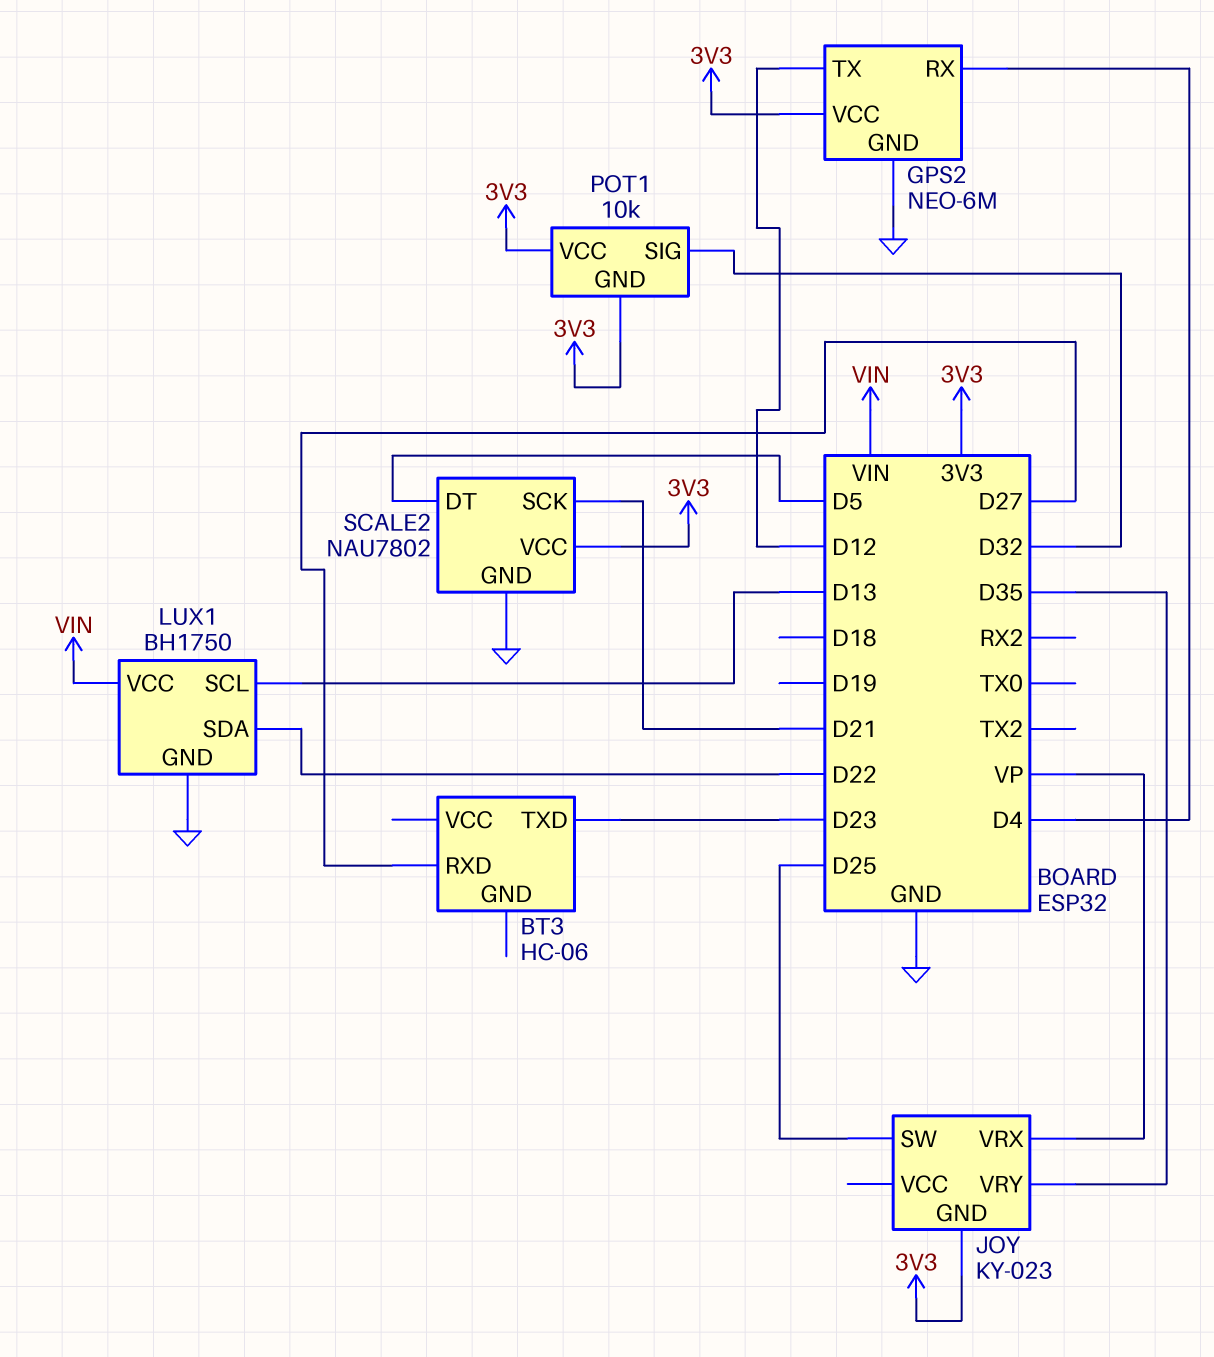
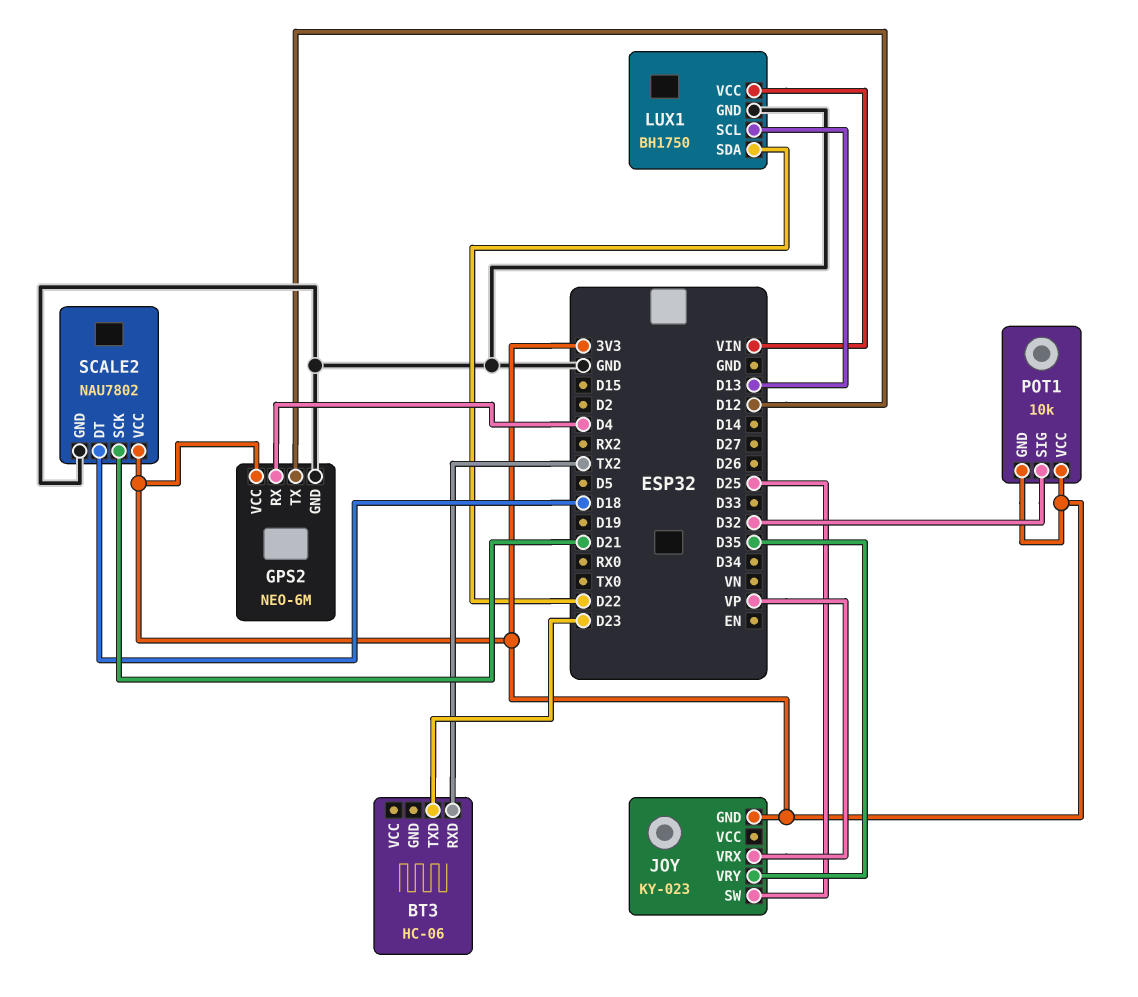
BT3 pin RXD: D27 -> TX2
SCALE2 pin DT: D5 -> D18

